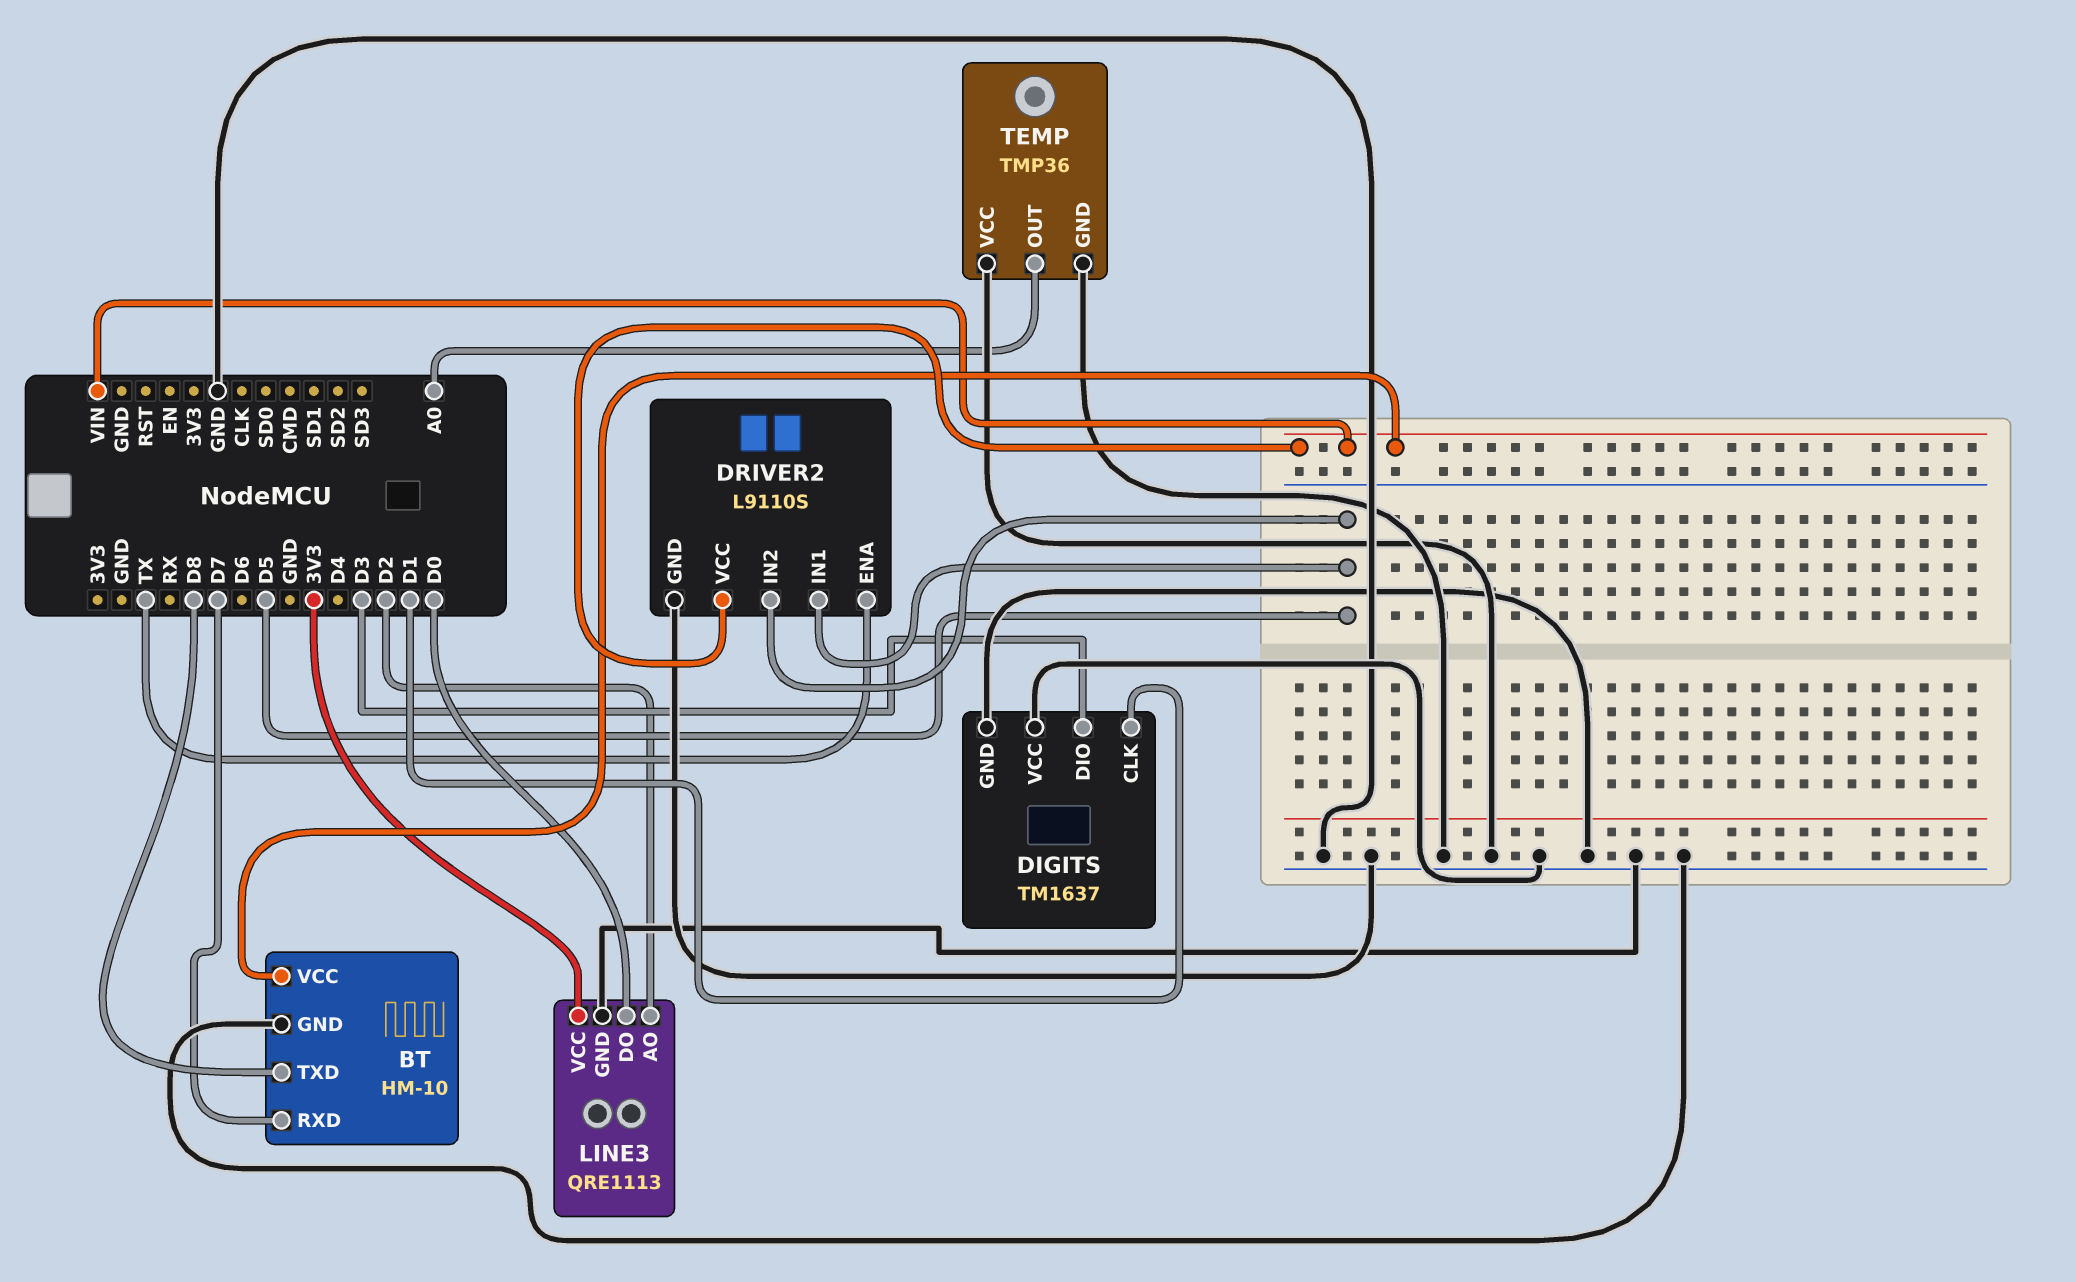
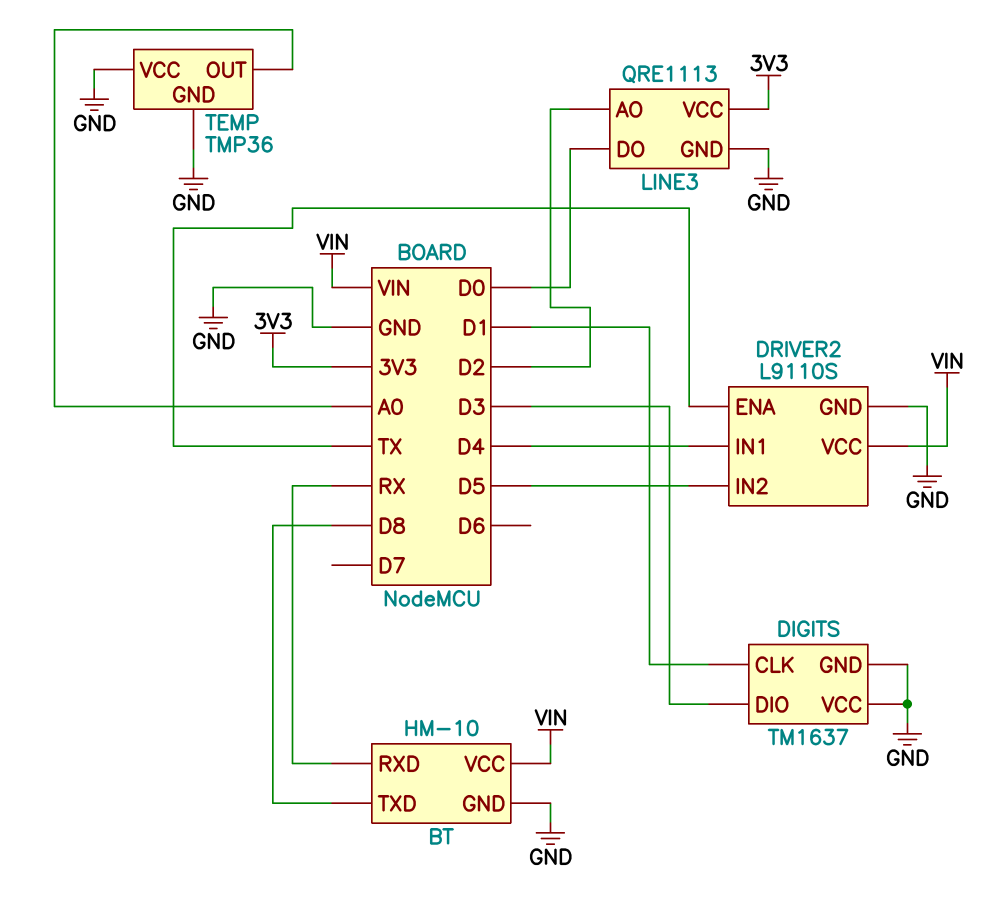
BT pin RXD: D7 -> RX
DRIVER2 pin IN1: D5 -> D4

